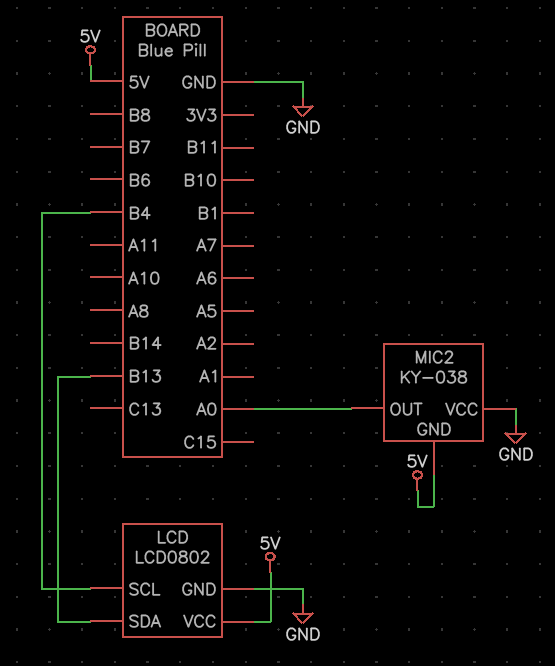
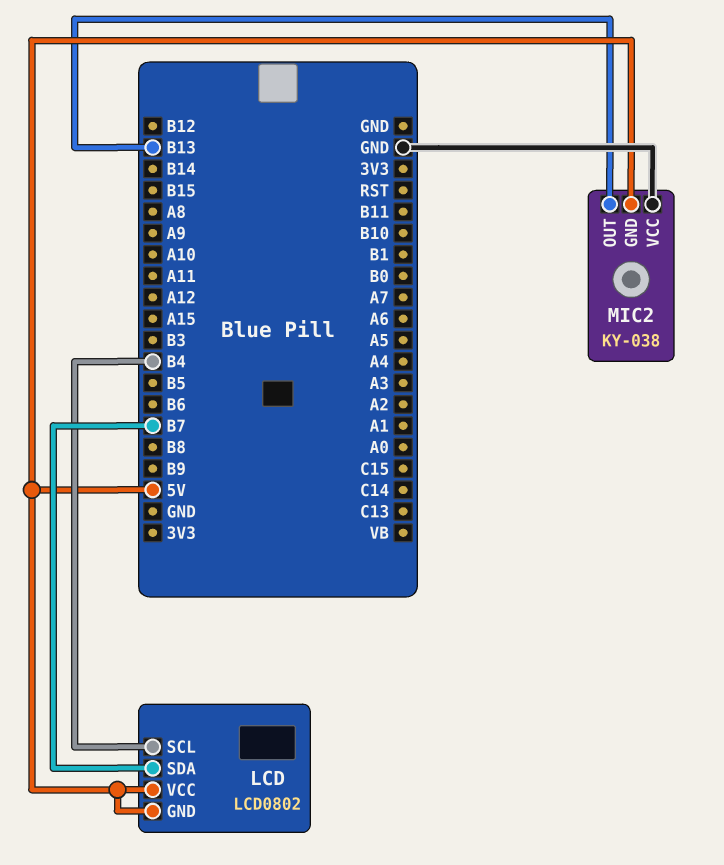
LCD pin GND: GND -> 5V
LCD pin SDA: B13 -> B7
MIC2 pin OUT: A0 -> B13

